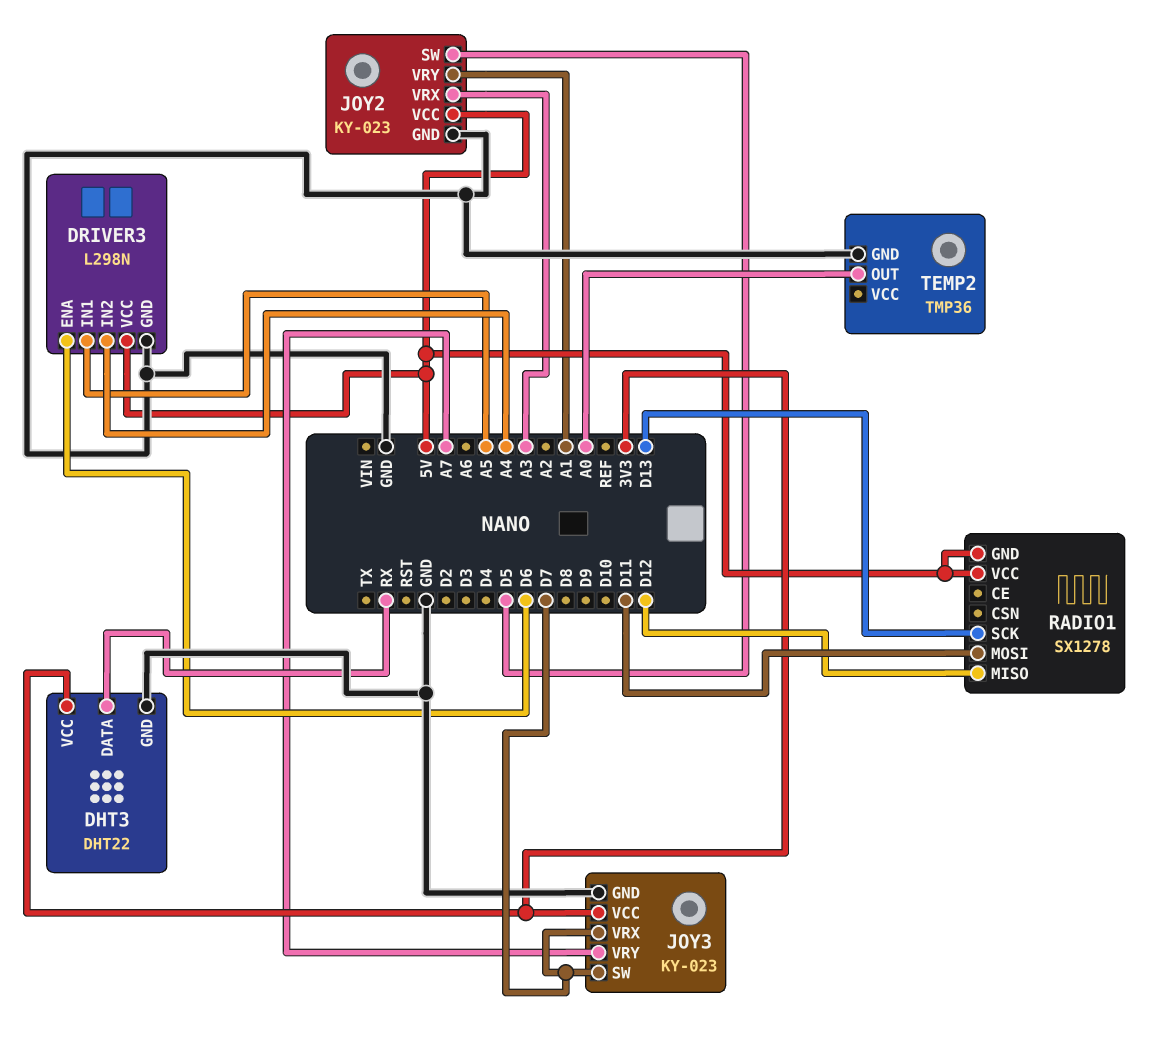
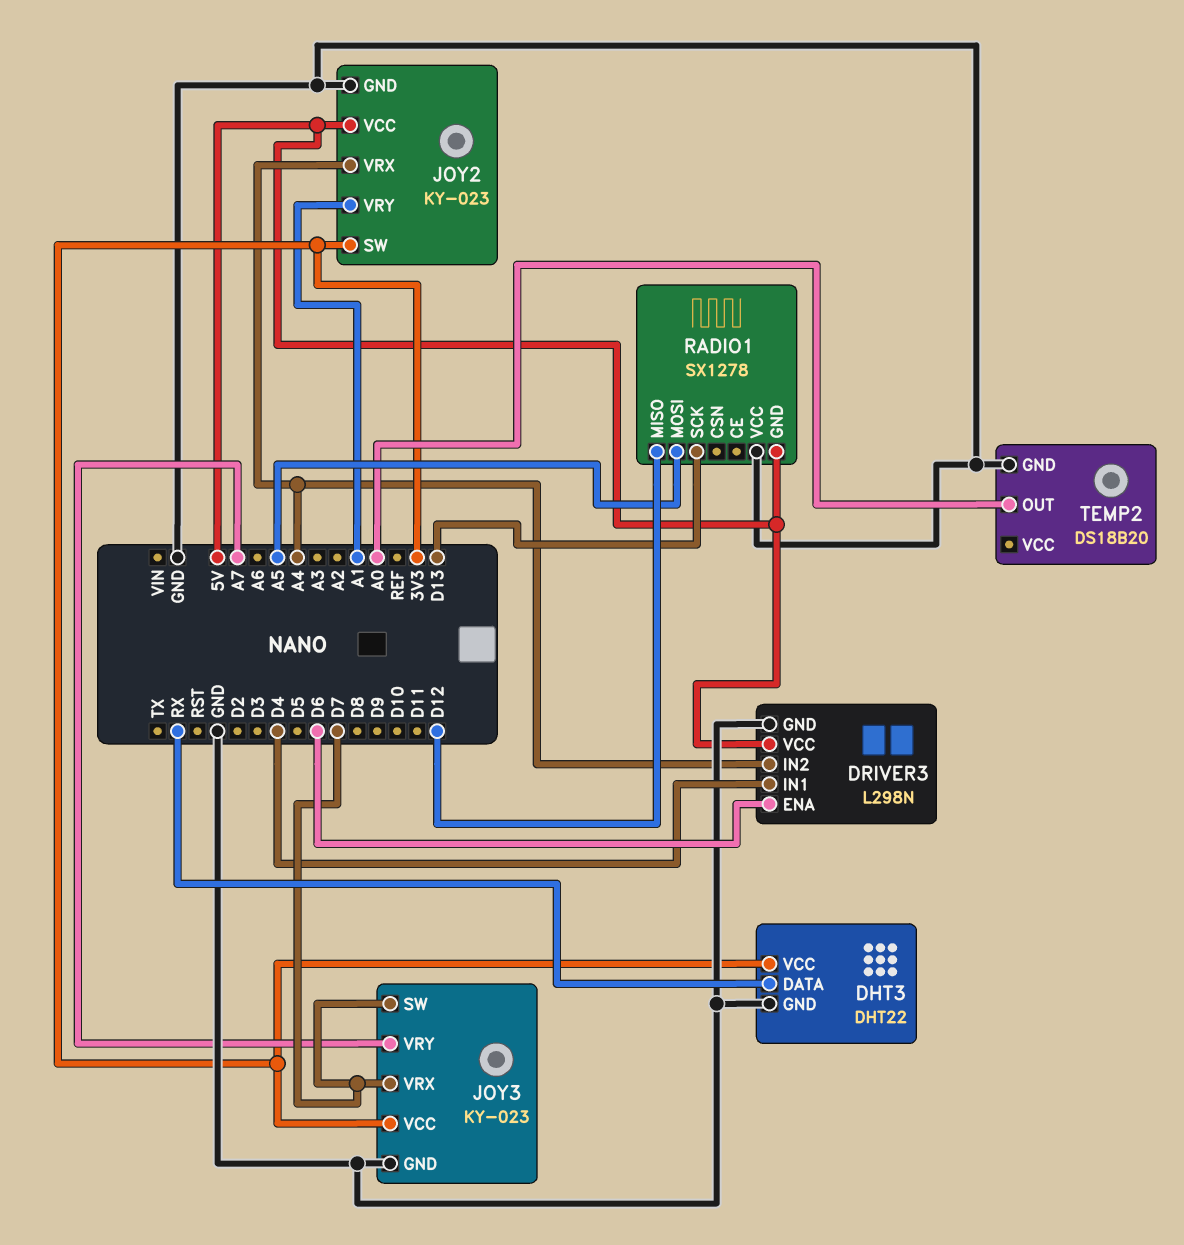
DRIVER3 pin IN1: A5 -> D4
JOY2 pin SW: D5 -> 3V3
JOY2 pin VRX: A3 -> A4
RADIO1 pin MOSI: D11 -> A5
RADIO1 pin VCC: 5V -> GND
TEMP2: TMP36 -> DS18B20

